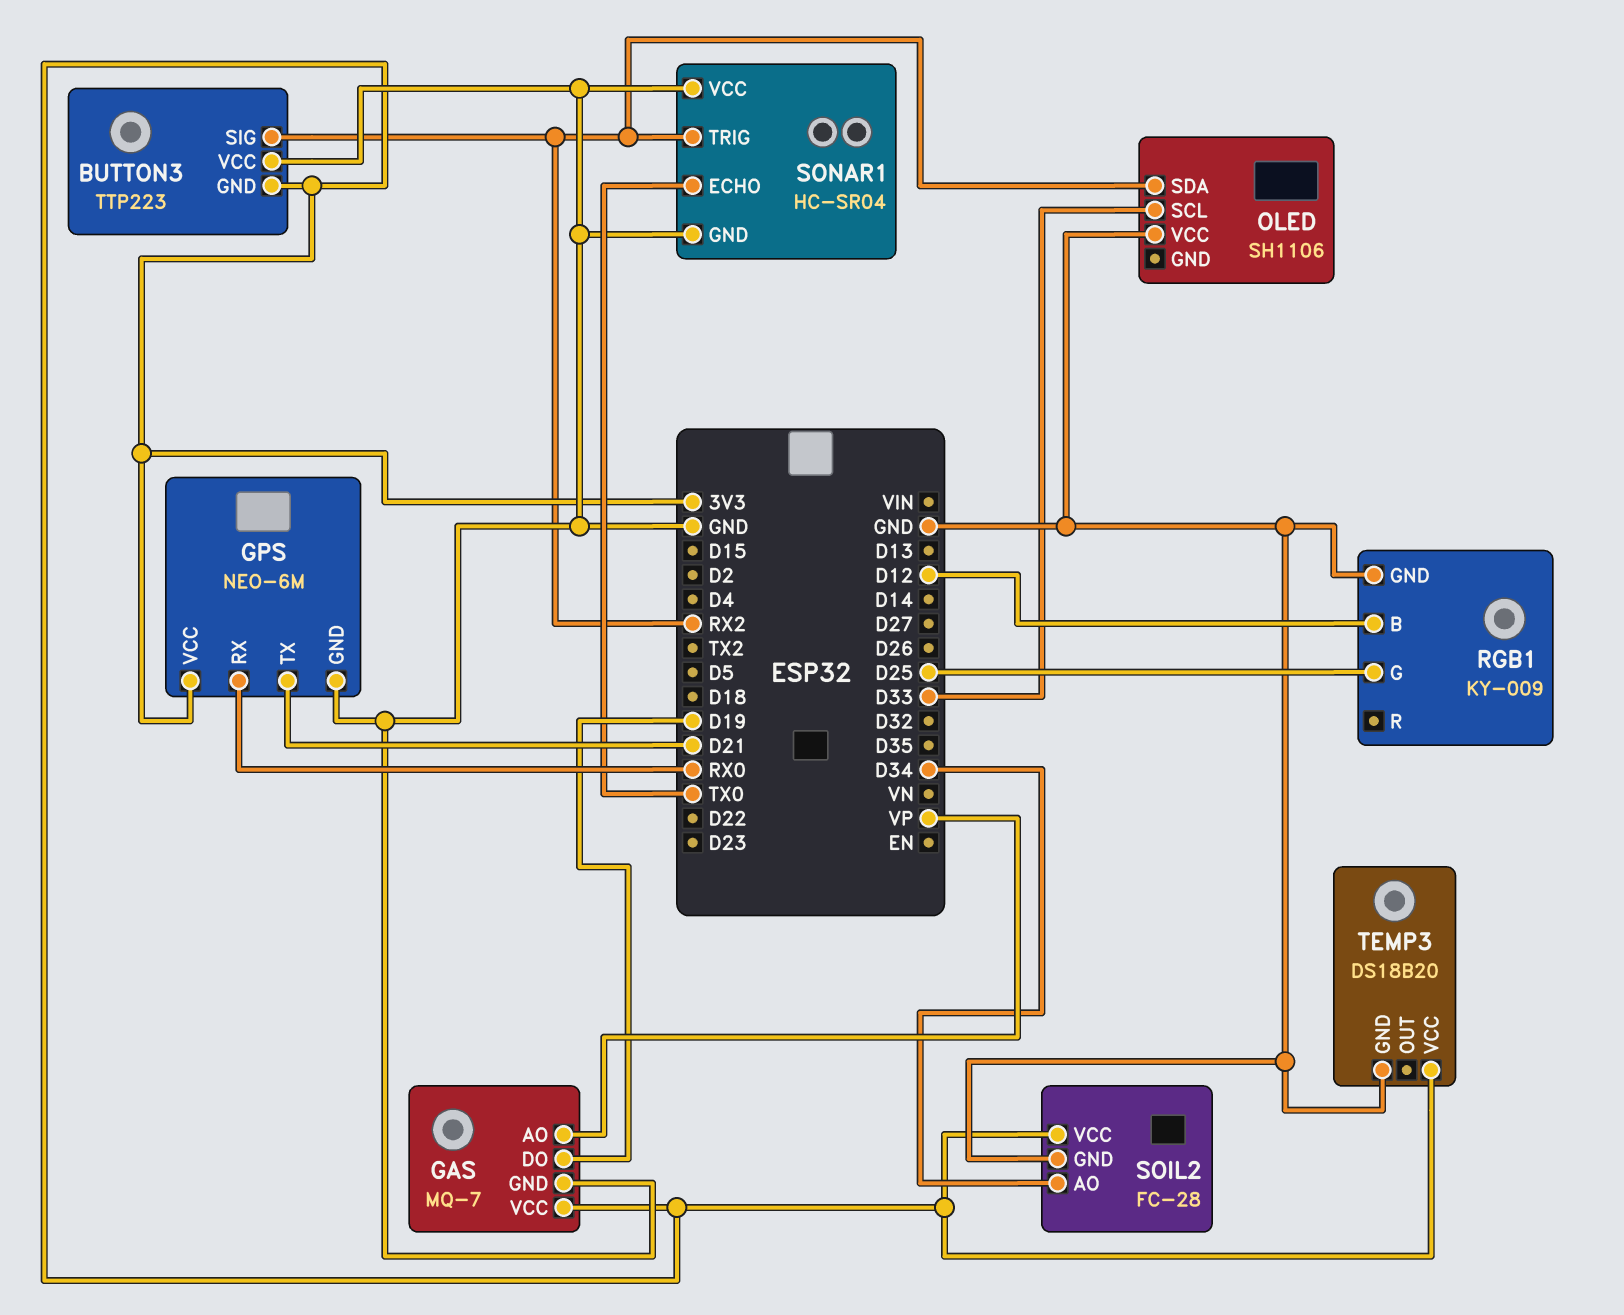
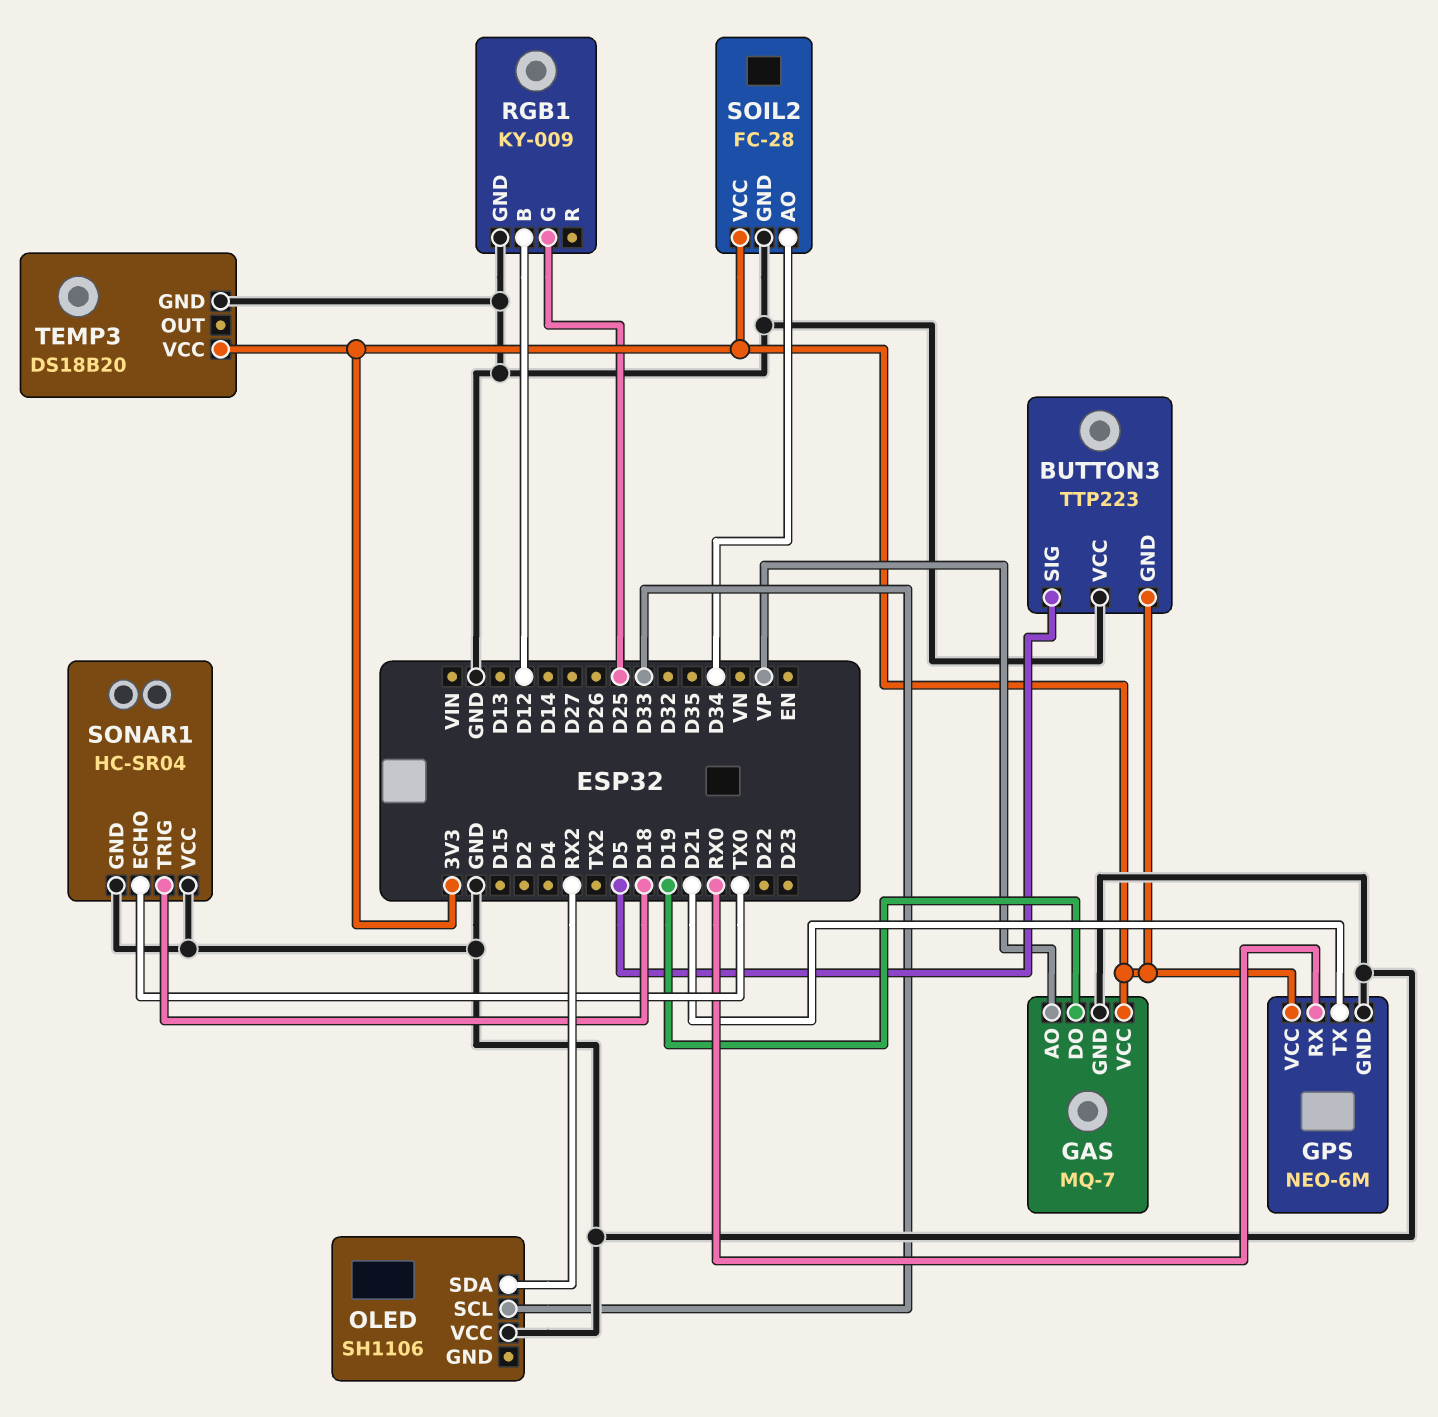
BUTTON3 pin SIG: RX2 -> D5
SONAR1 pin TRIG: RX2 -> D18

